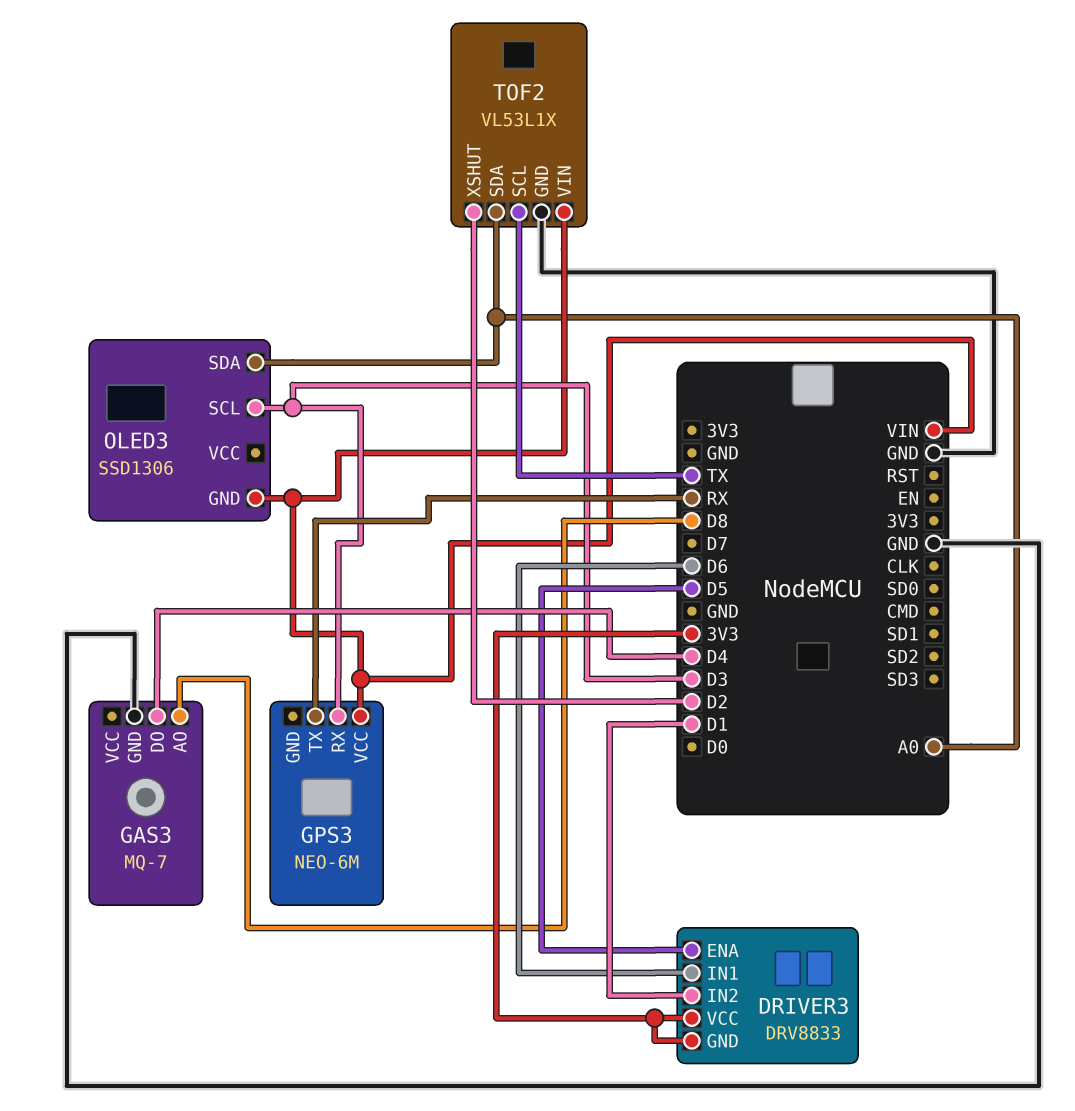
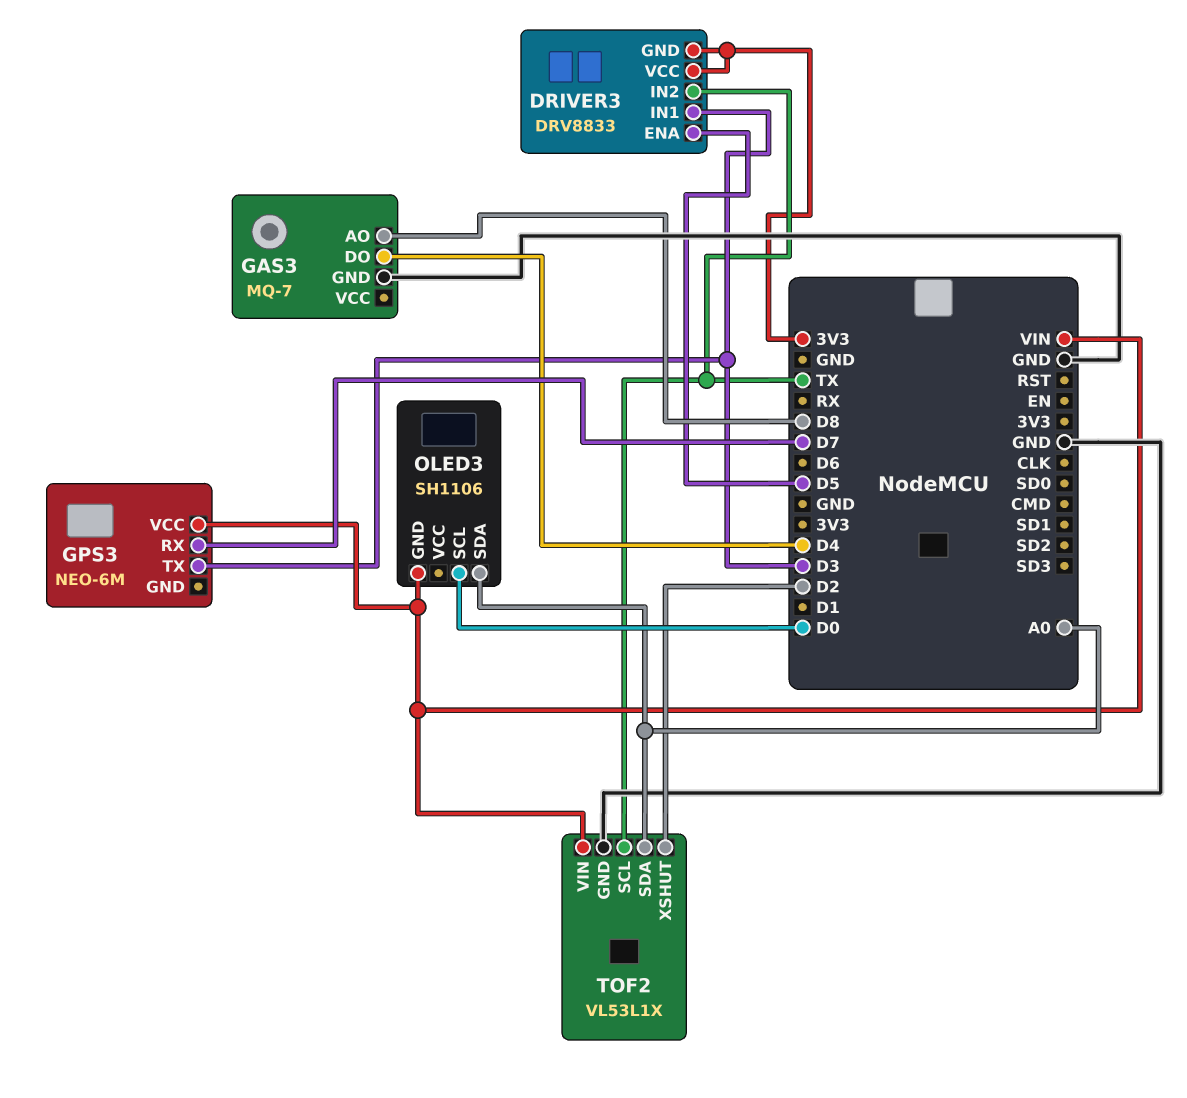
DRIVER3 pin IN1: D6 -> D3
DRIVER3 pin IN2: D1 -> TX
GPS3 pin RX: D3 -> D7
GPS3 pin TX: RX -> D3
OLED3: SSD1306 -> SH1106
OLED3 pin SCL: D3 -> D0

